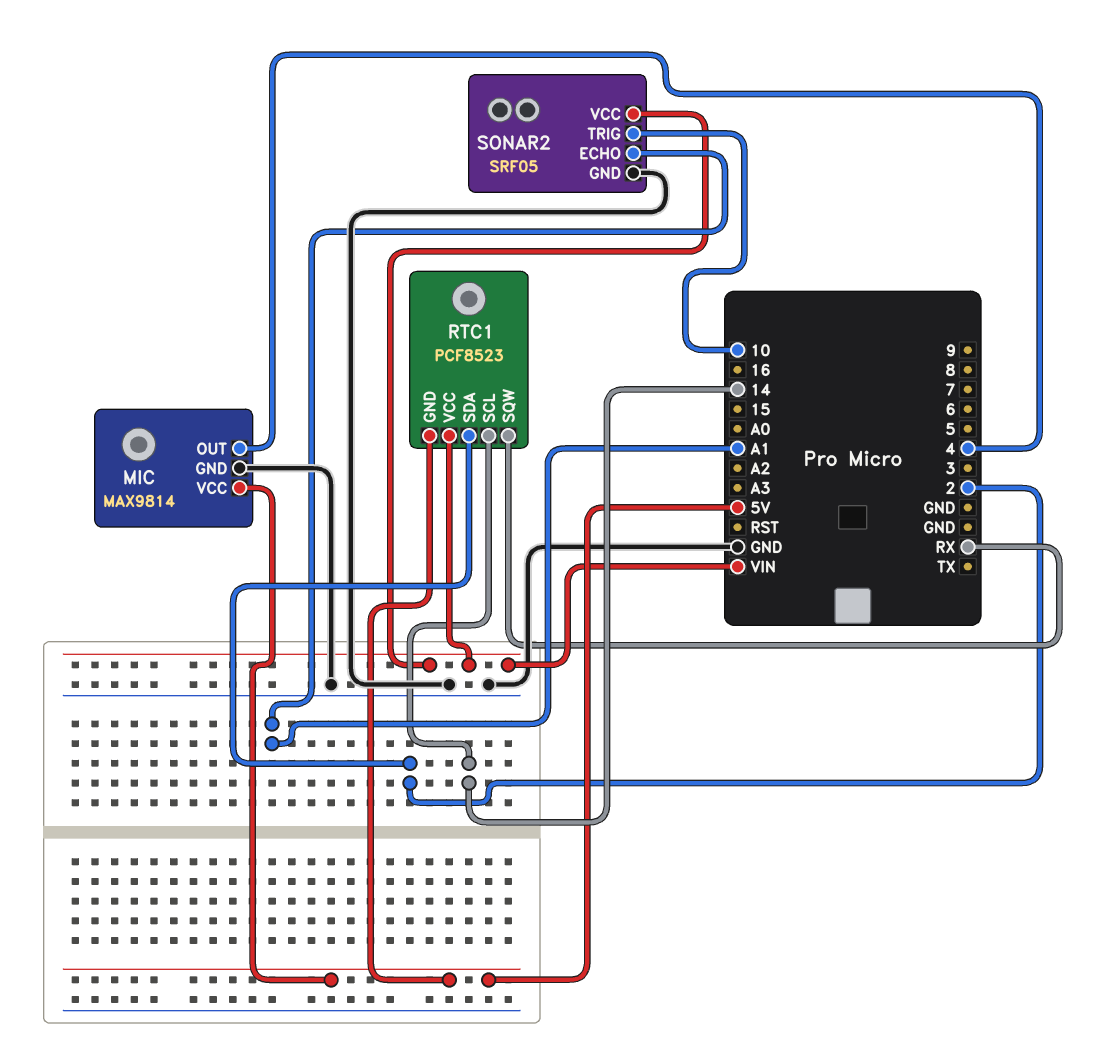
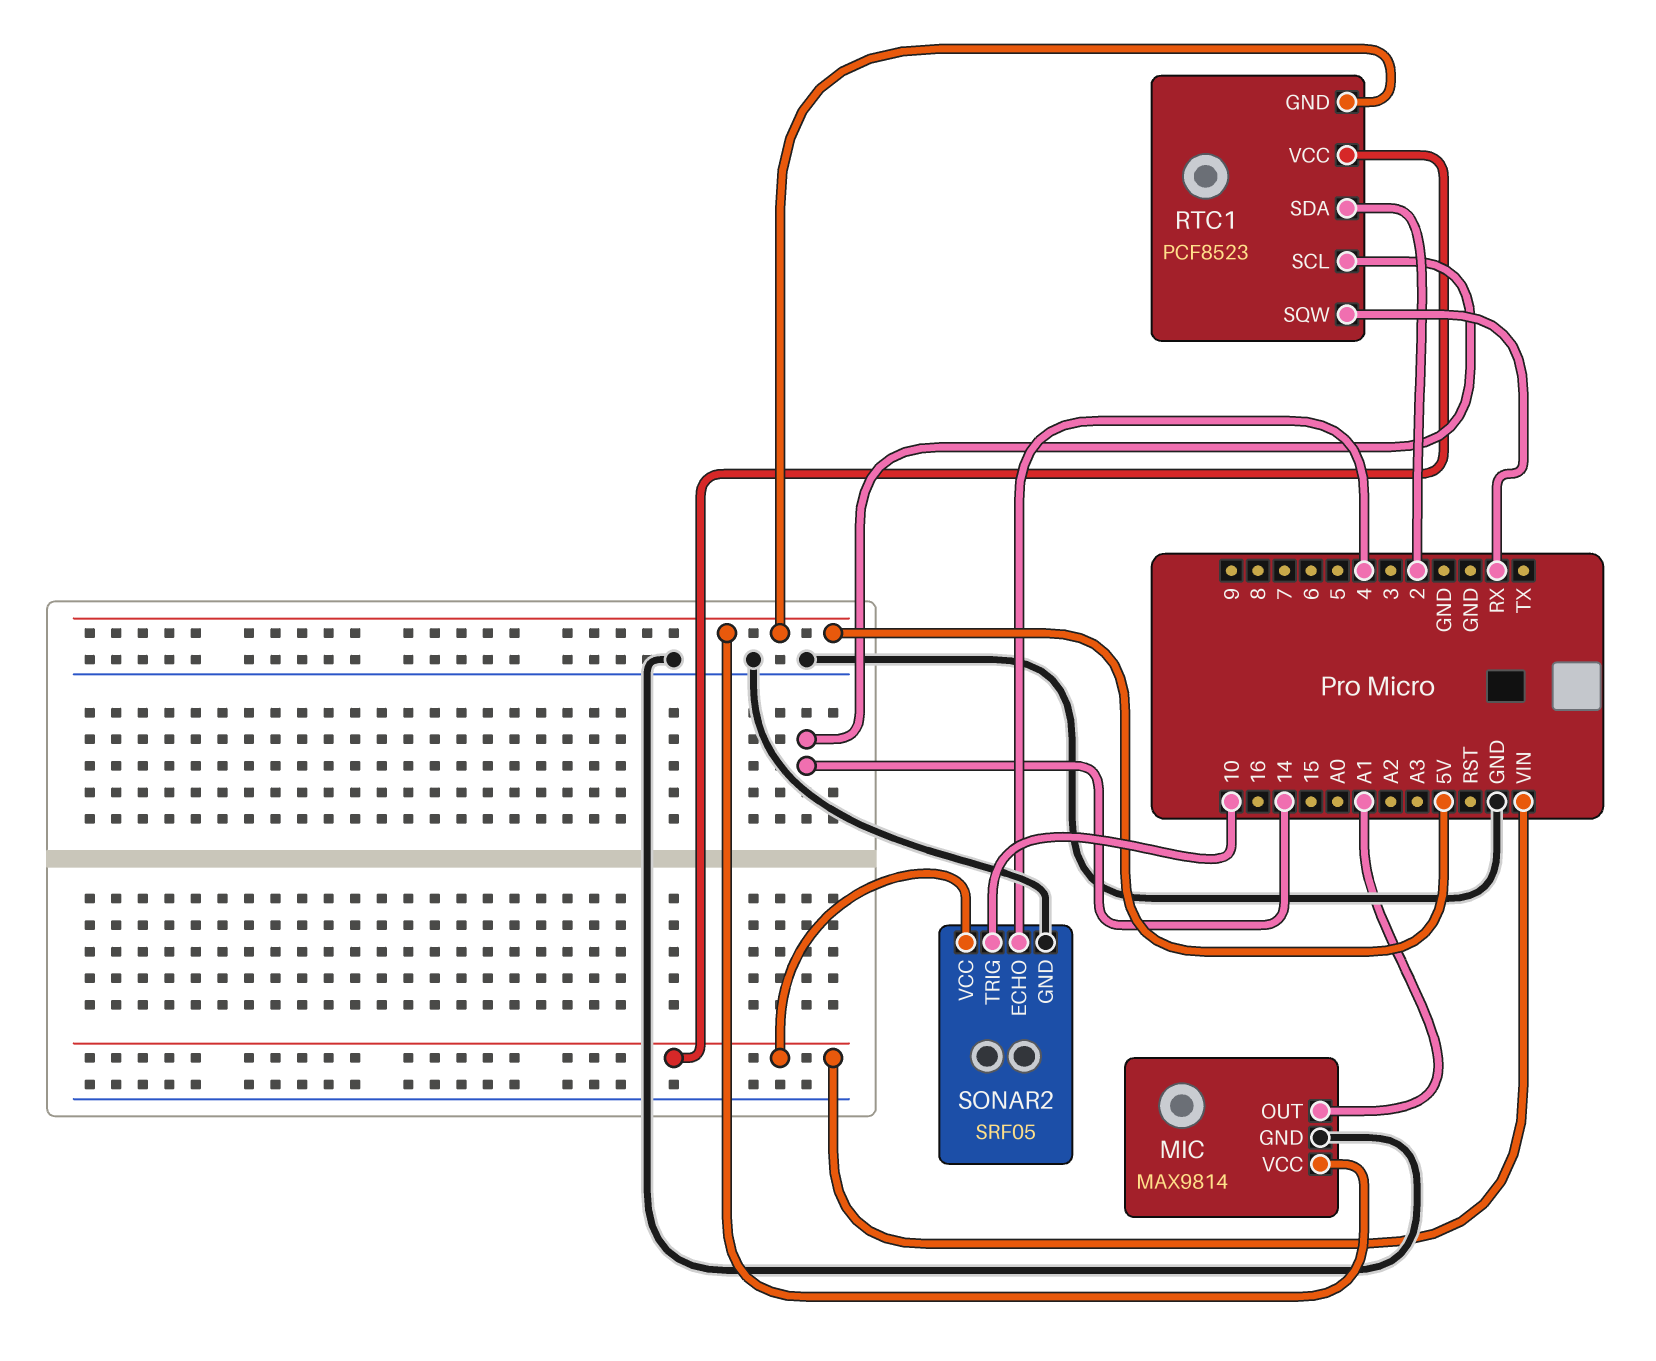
MIC pin OUT: 4 -> A1
SONAR2 pin ECHO: A1 -> 4

